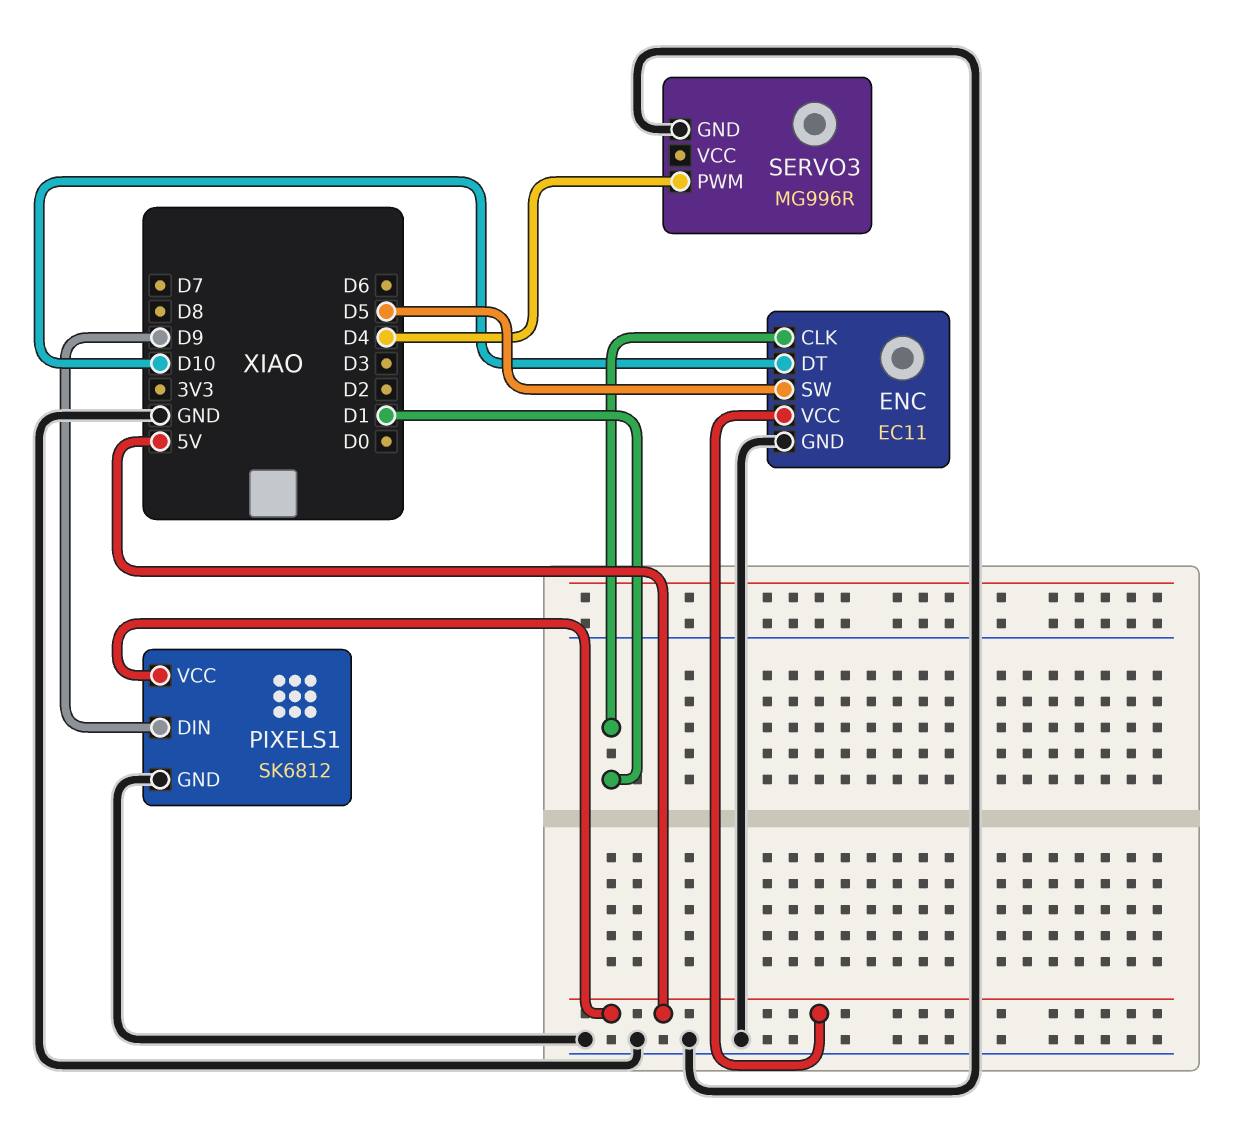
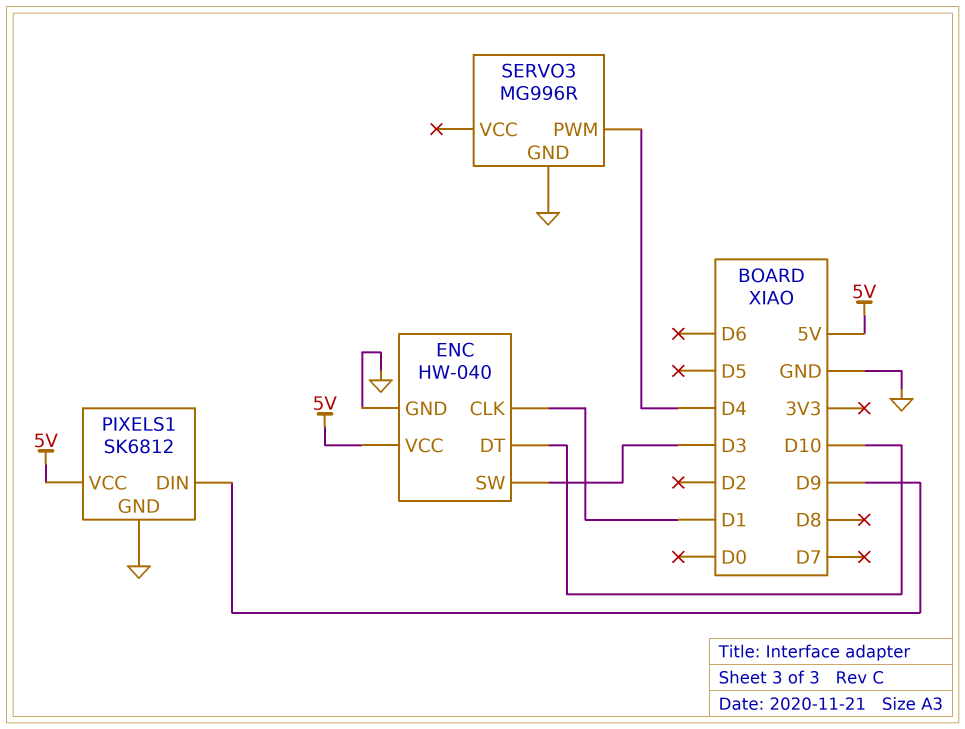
ENC: EC11 -> HW-040
ENC pin SW: D5 -> D3

